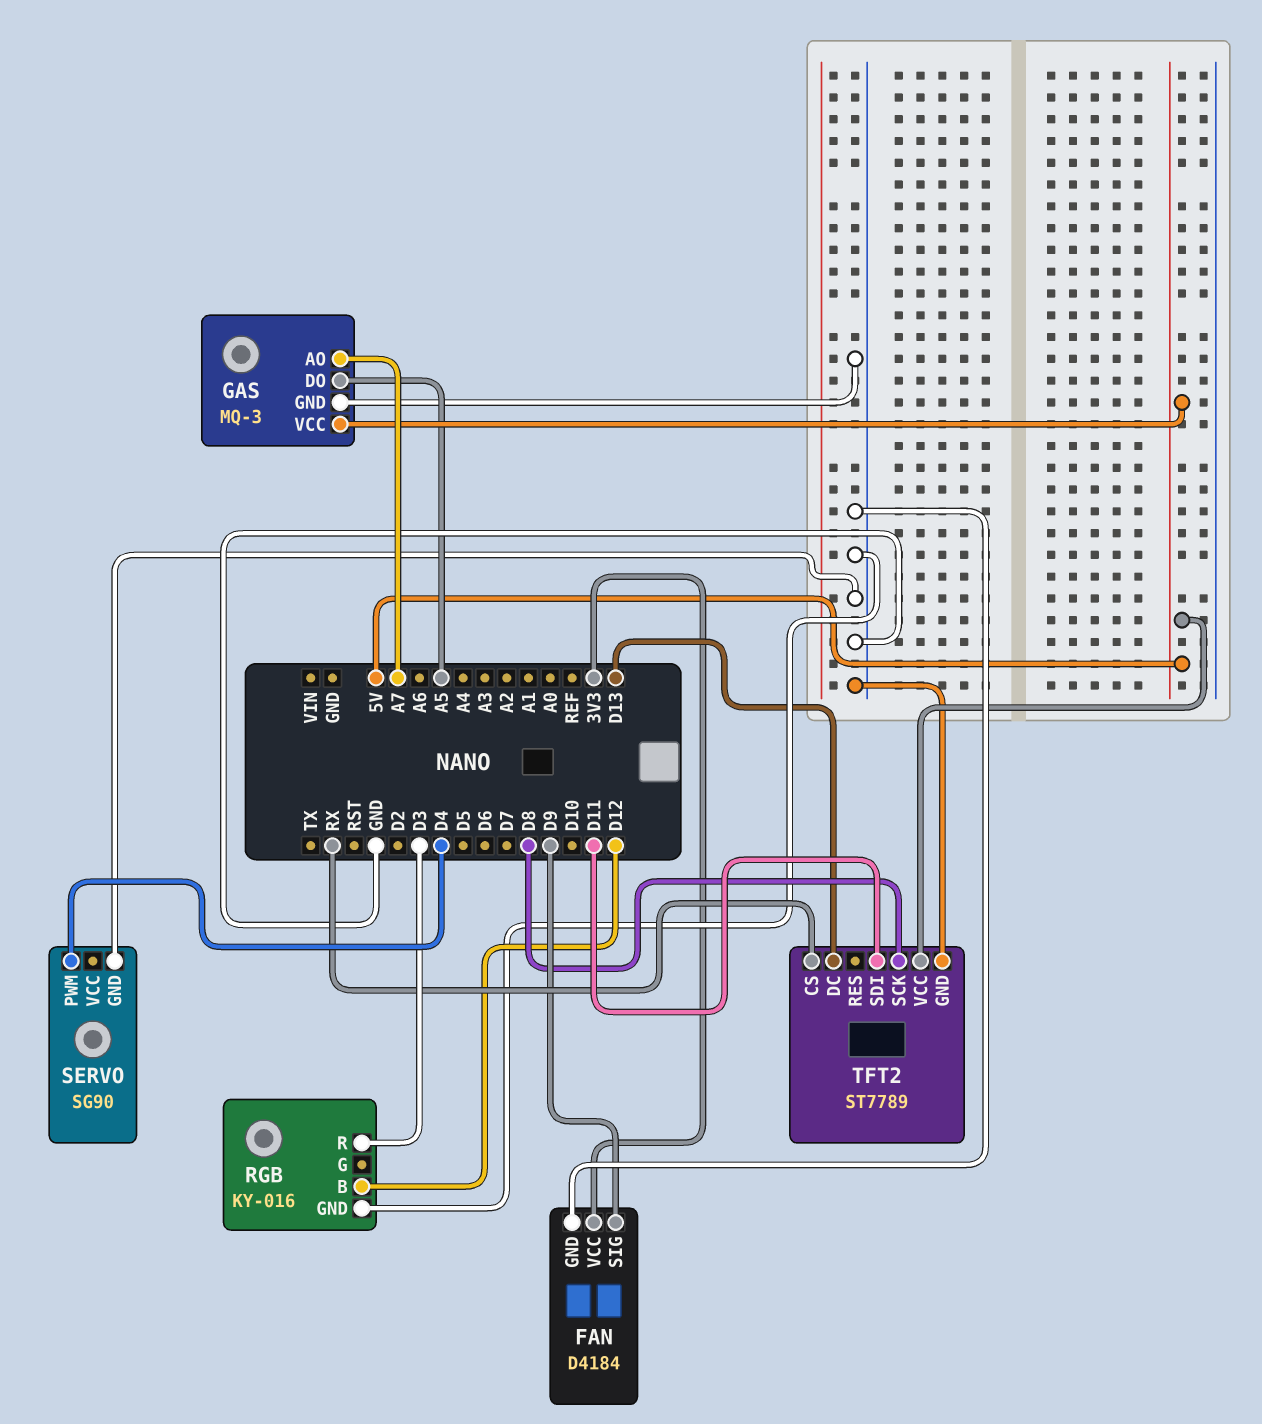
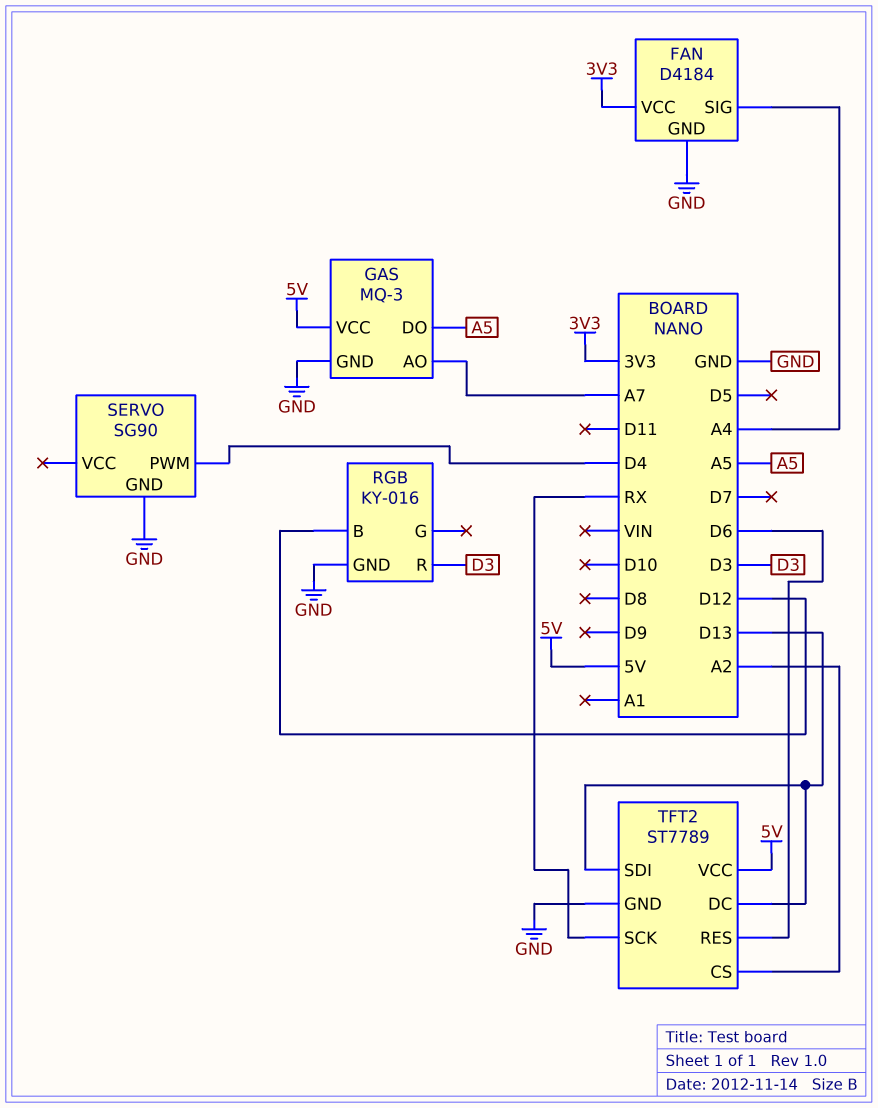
FAN pin SIG: D9 -> A4
TFT2 pin CS: RX -> A2
TFT2 pin RES: none -> D6
TFT2 pin SCK: D8 -> RX
TFT2 pin SDI: D11 -> D13

